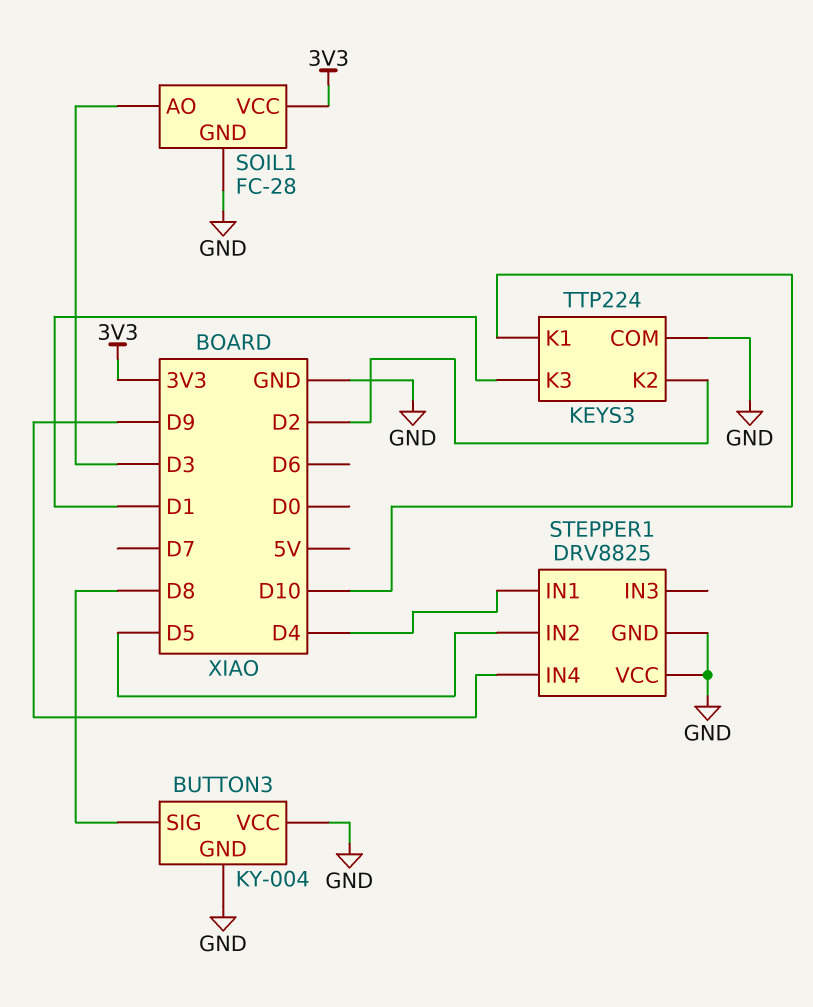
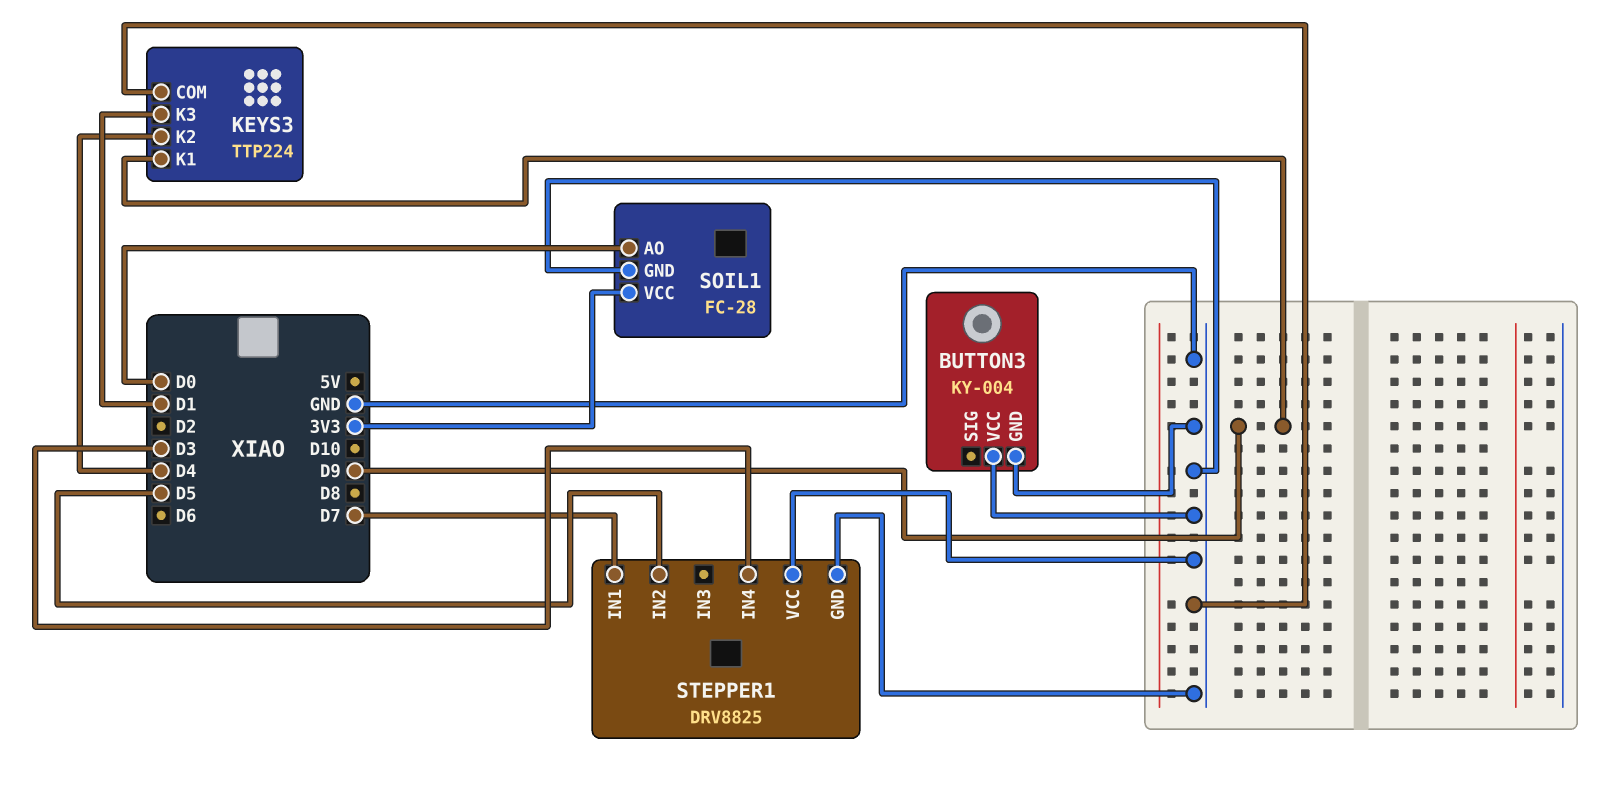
BUTTON3 pin SIG: D8 -> none
KEYS3 pin K1: D10 -> D9
KEYS3 pin K2: D2 -> D4
SOIL1 pin AO: D3 -> D0
STEPPER1 pin IN1: D4 -> D7
STEPPER1 pin IN4: D9 -> D3

